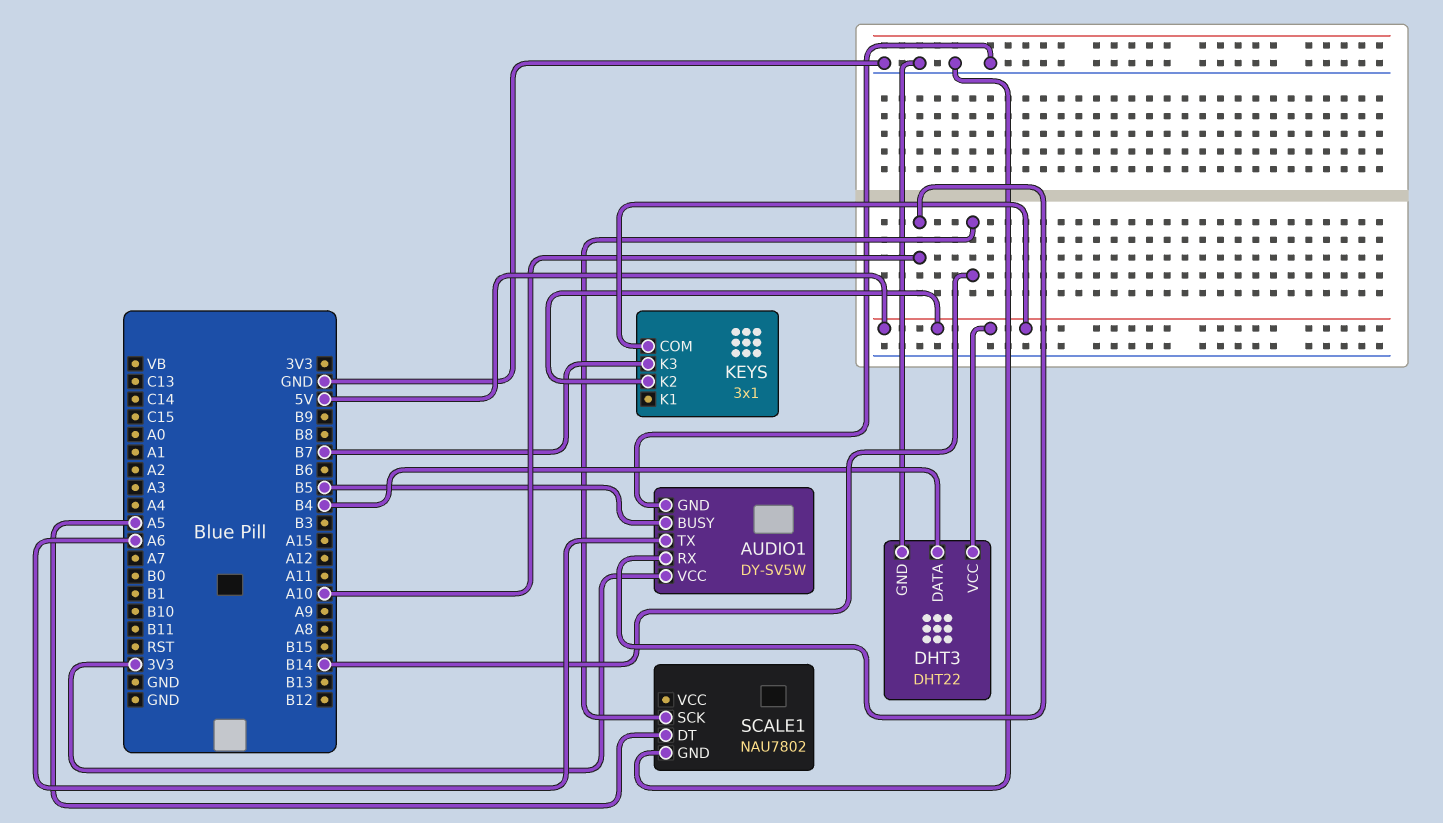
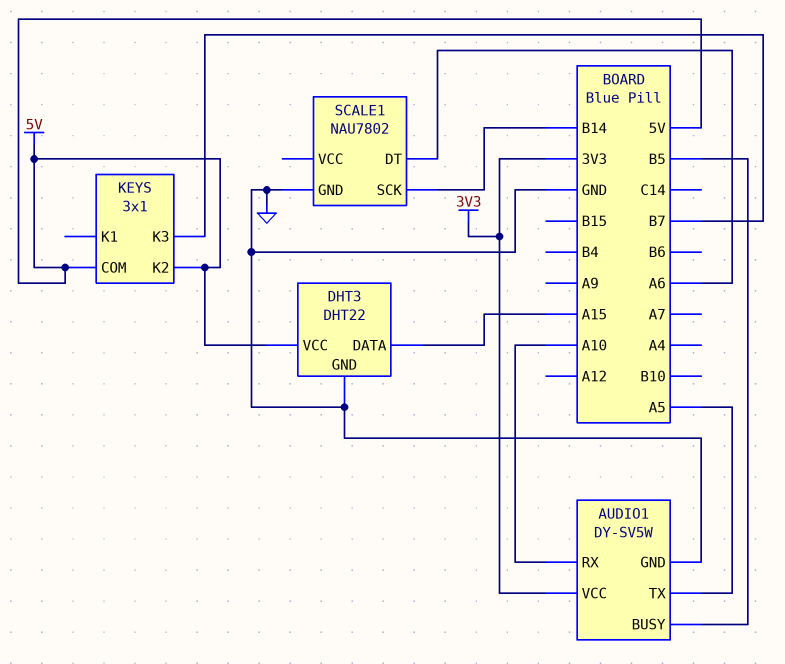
AUDIO1 pin TX: A6 -> A5
DHT3 pin DATA: B4 -> A15
SCALE1 pin DT: A5 -> A6

